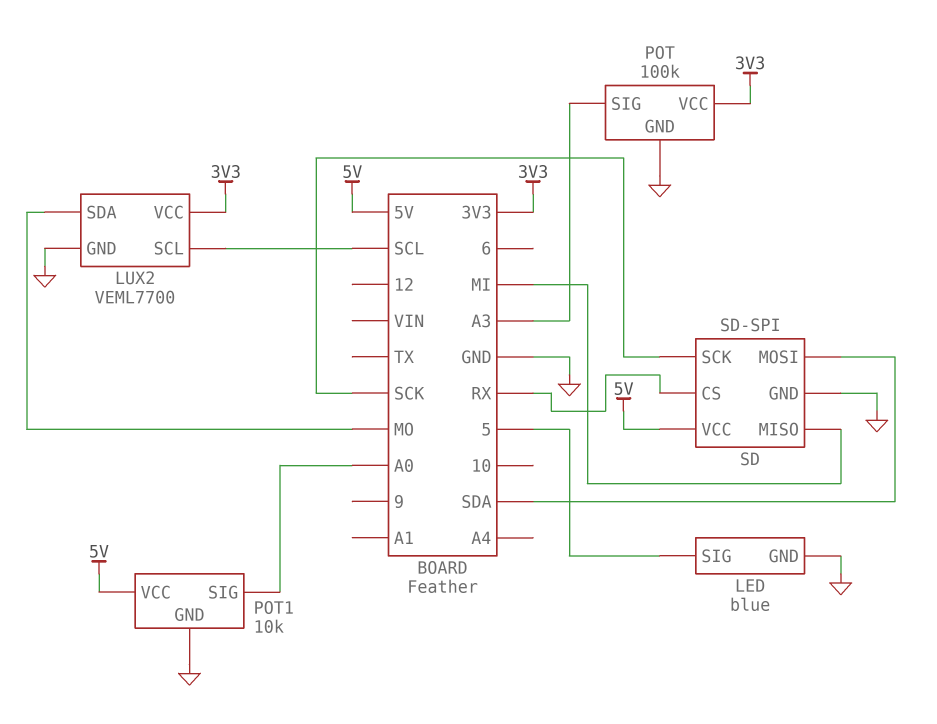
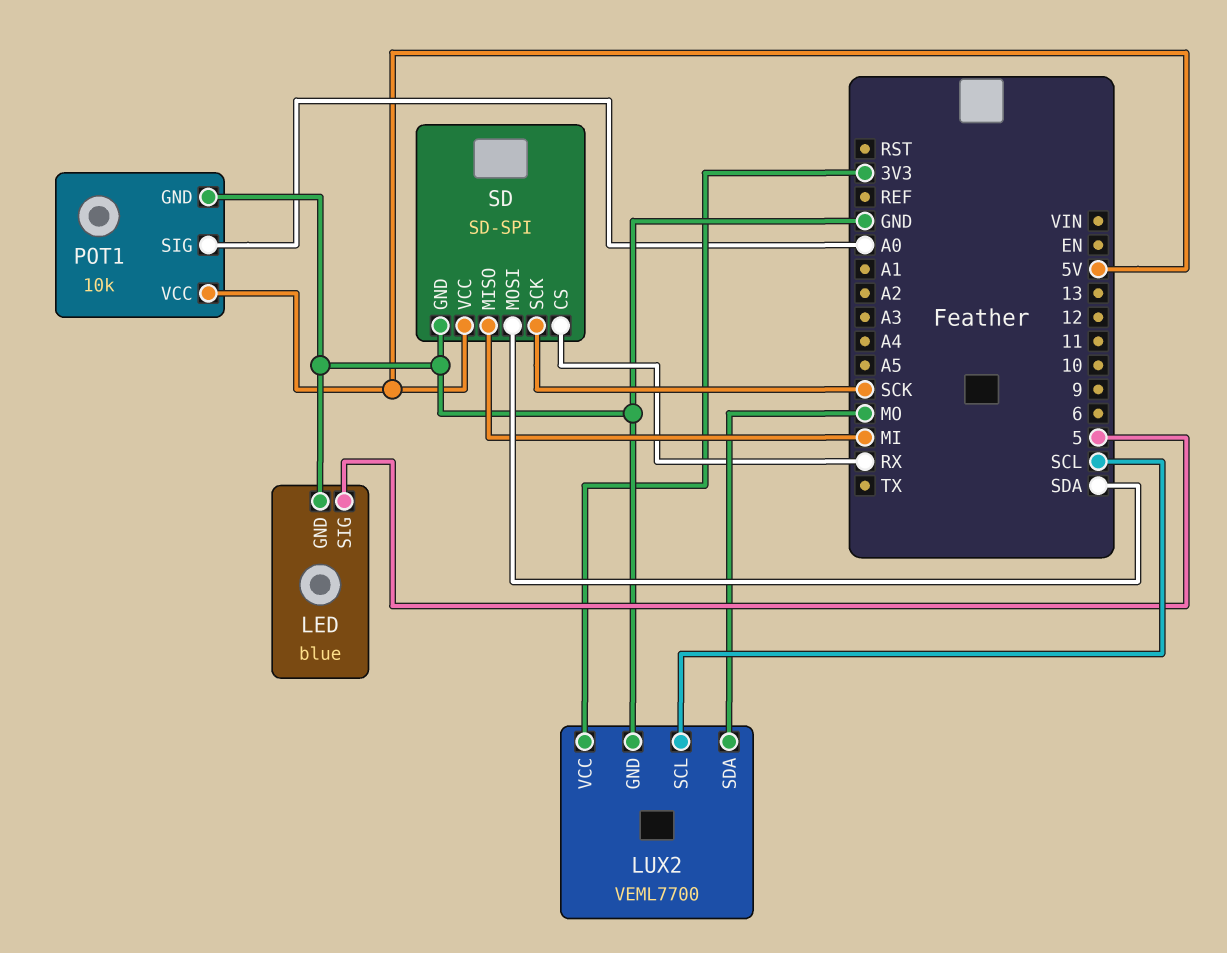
POT: 100k -> none
POT pin GND: GND -> none
POT pin SIG: A3 -> none
POT pin VCC: 3V3 -> none

